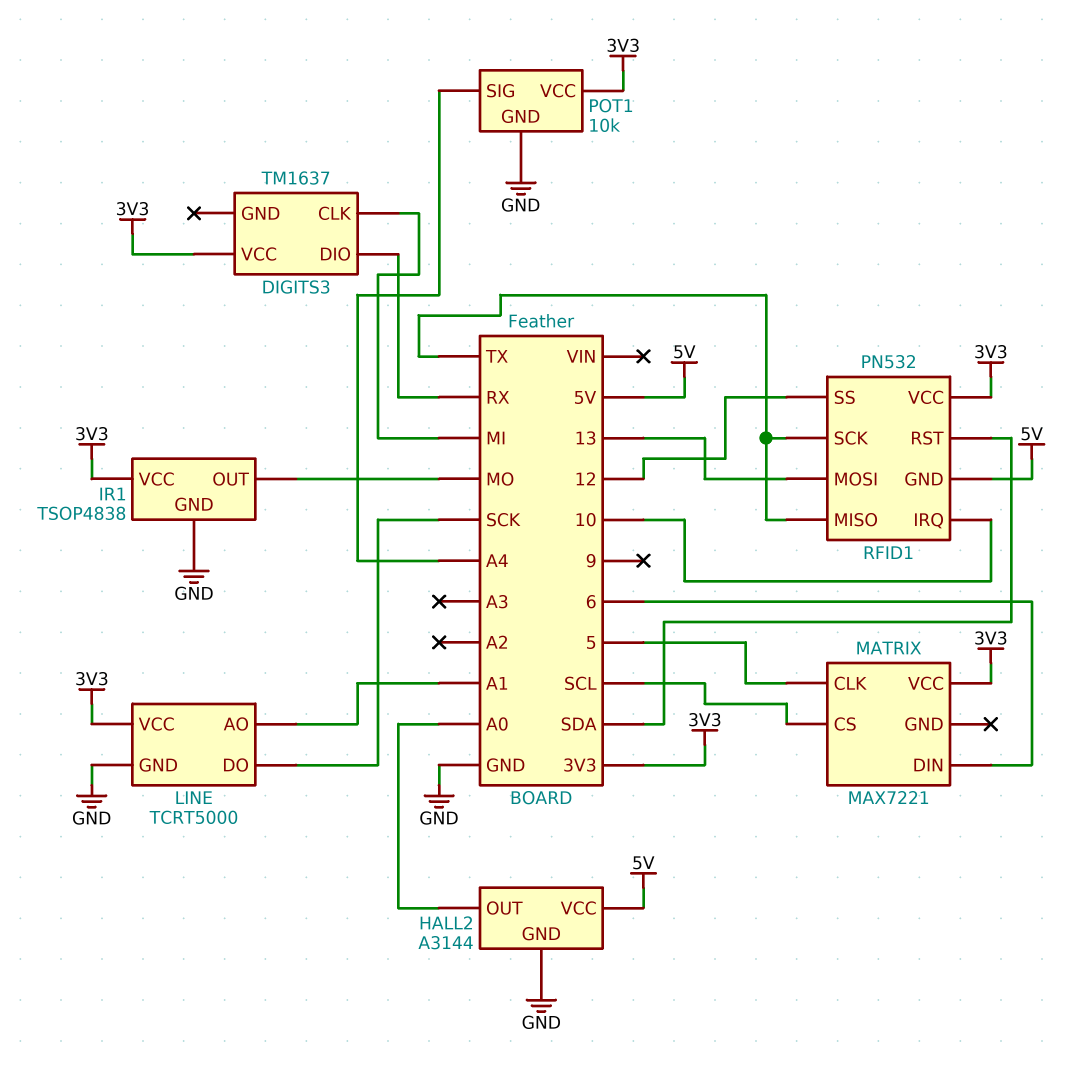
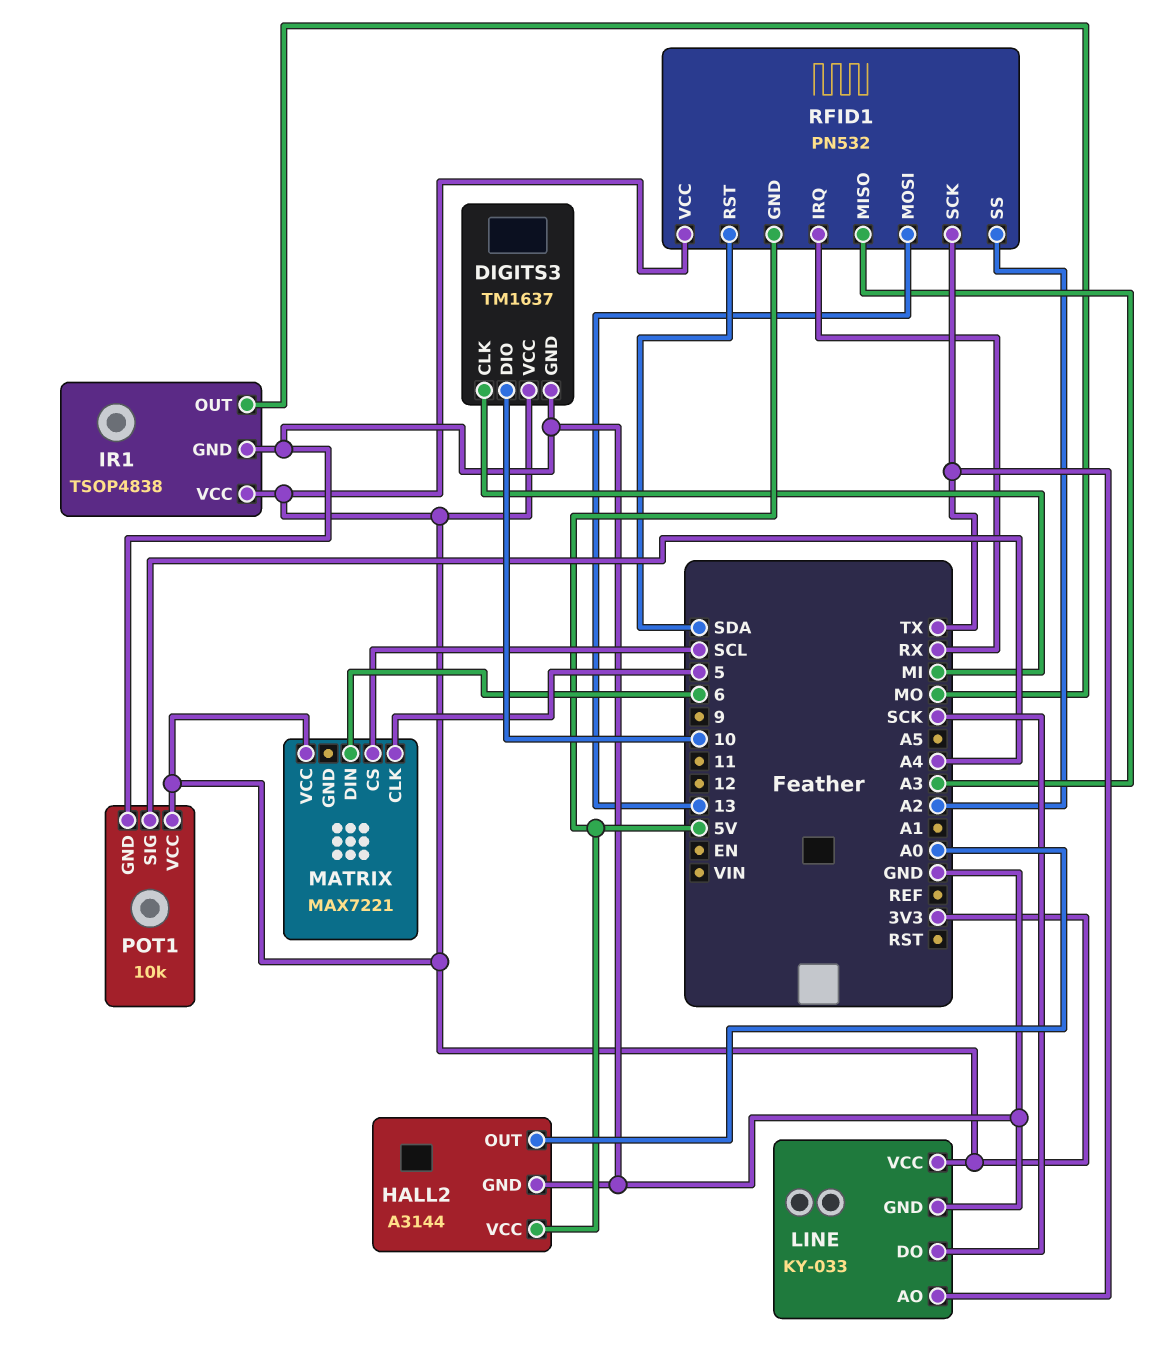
DIGITS3 pin DIO: RX -> 10
DIGITS3 pin GND: none -> GND
LINE: TCRT5000 -> KY-033
LINE pin AO: A1 -> TX
RFID1 pin IRQ: 10 -> RX
RFID1 pin MISO: TX -> A3
RFID1 pin SS: 12 -> A2

